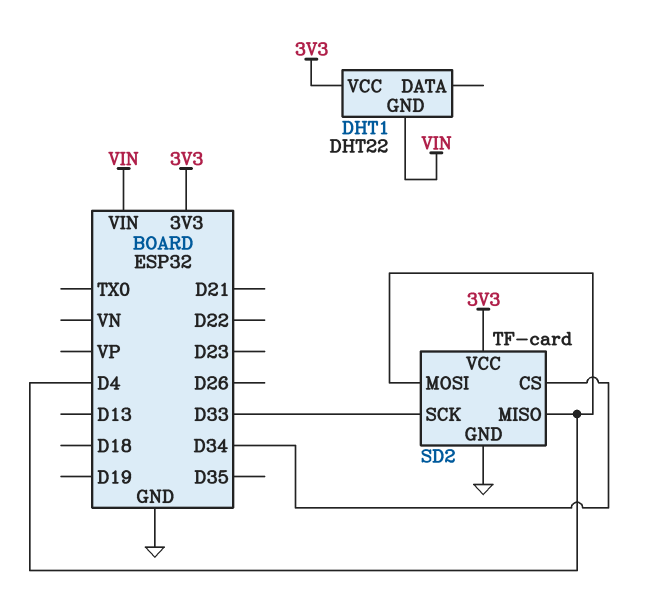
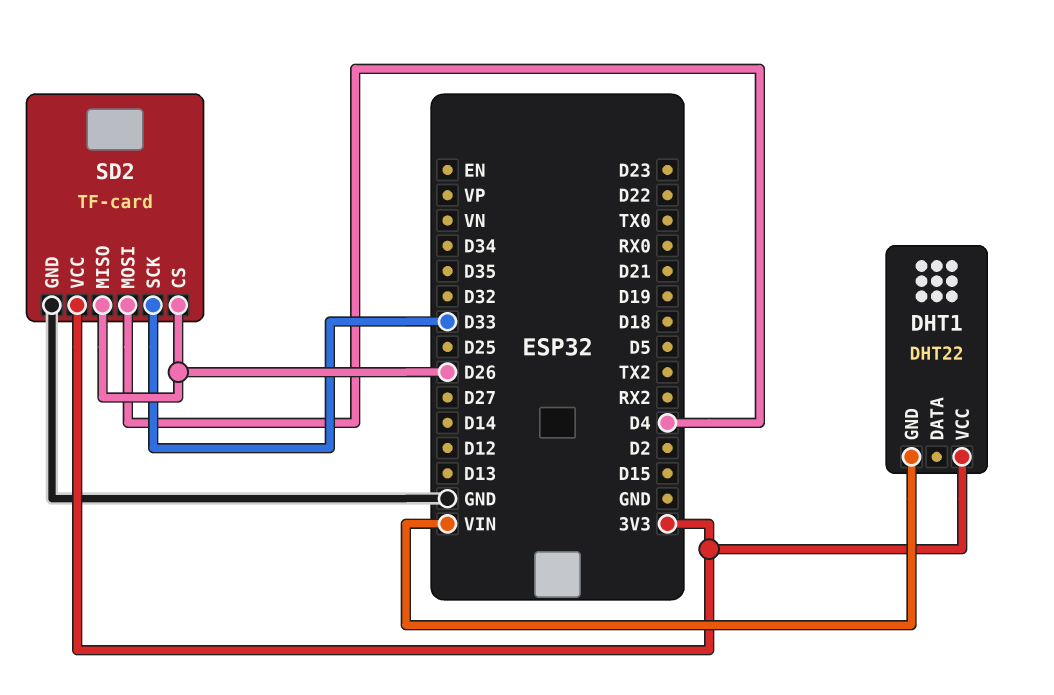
SD2 pin CS: D34 -> D26
SD2 pin MISO: D4 -> D26

